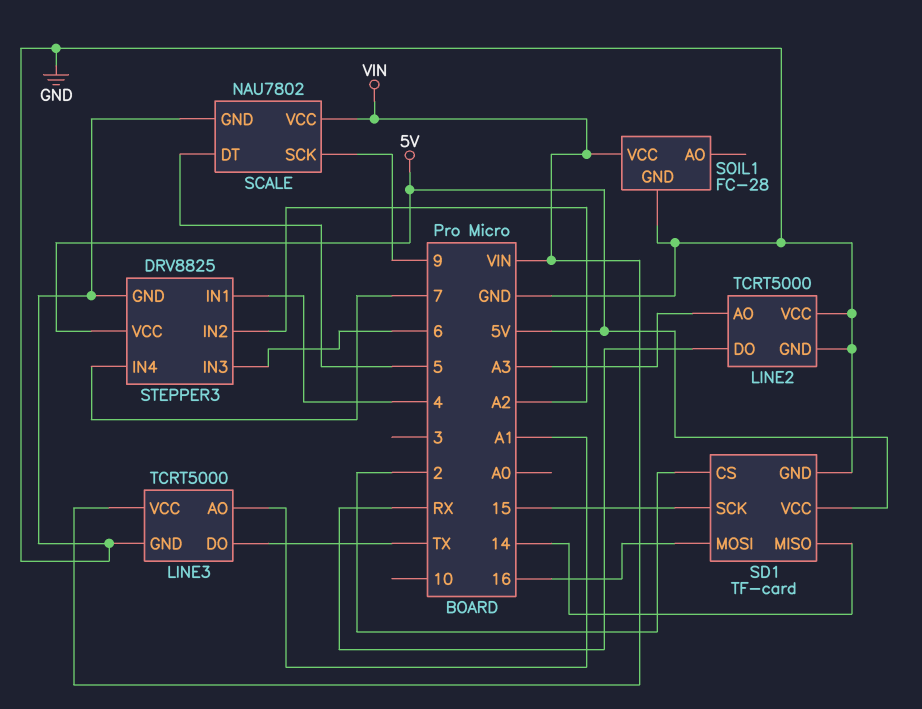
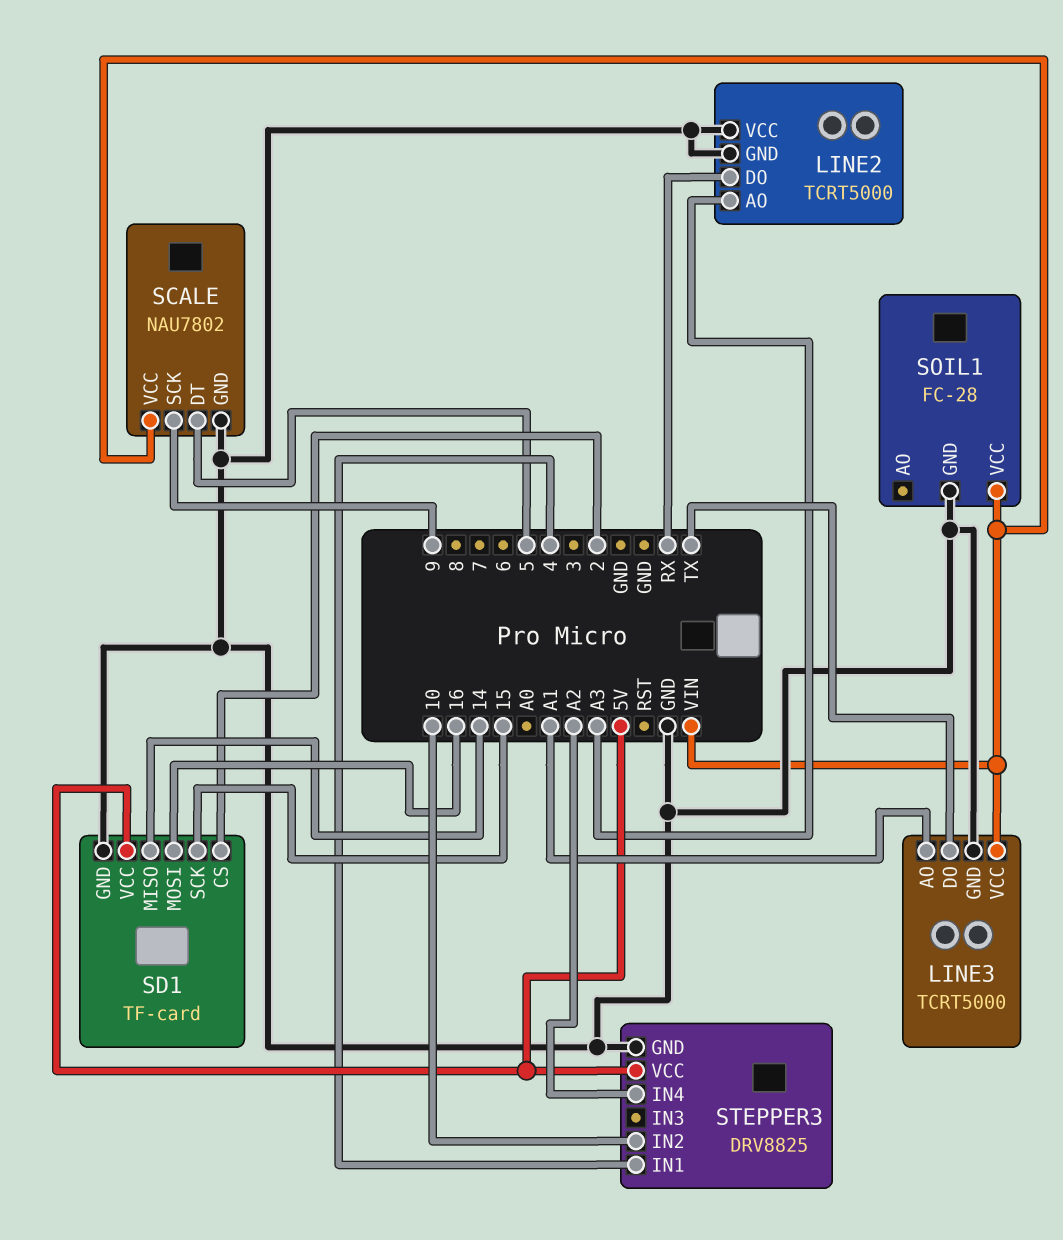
STEPPER3 pin IN2: A2 -> 10
STEPPER3 pin IN3: 6 -> none
STEPPER3 pin IN4: 7 -> A2

